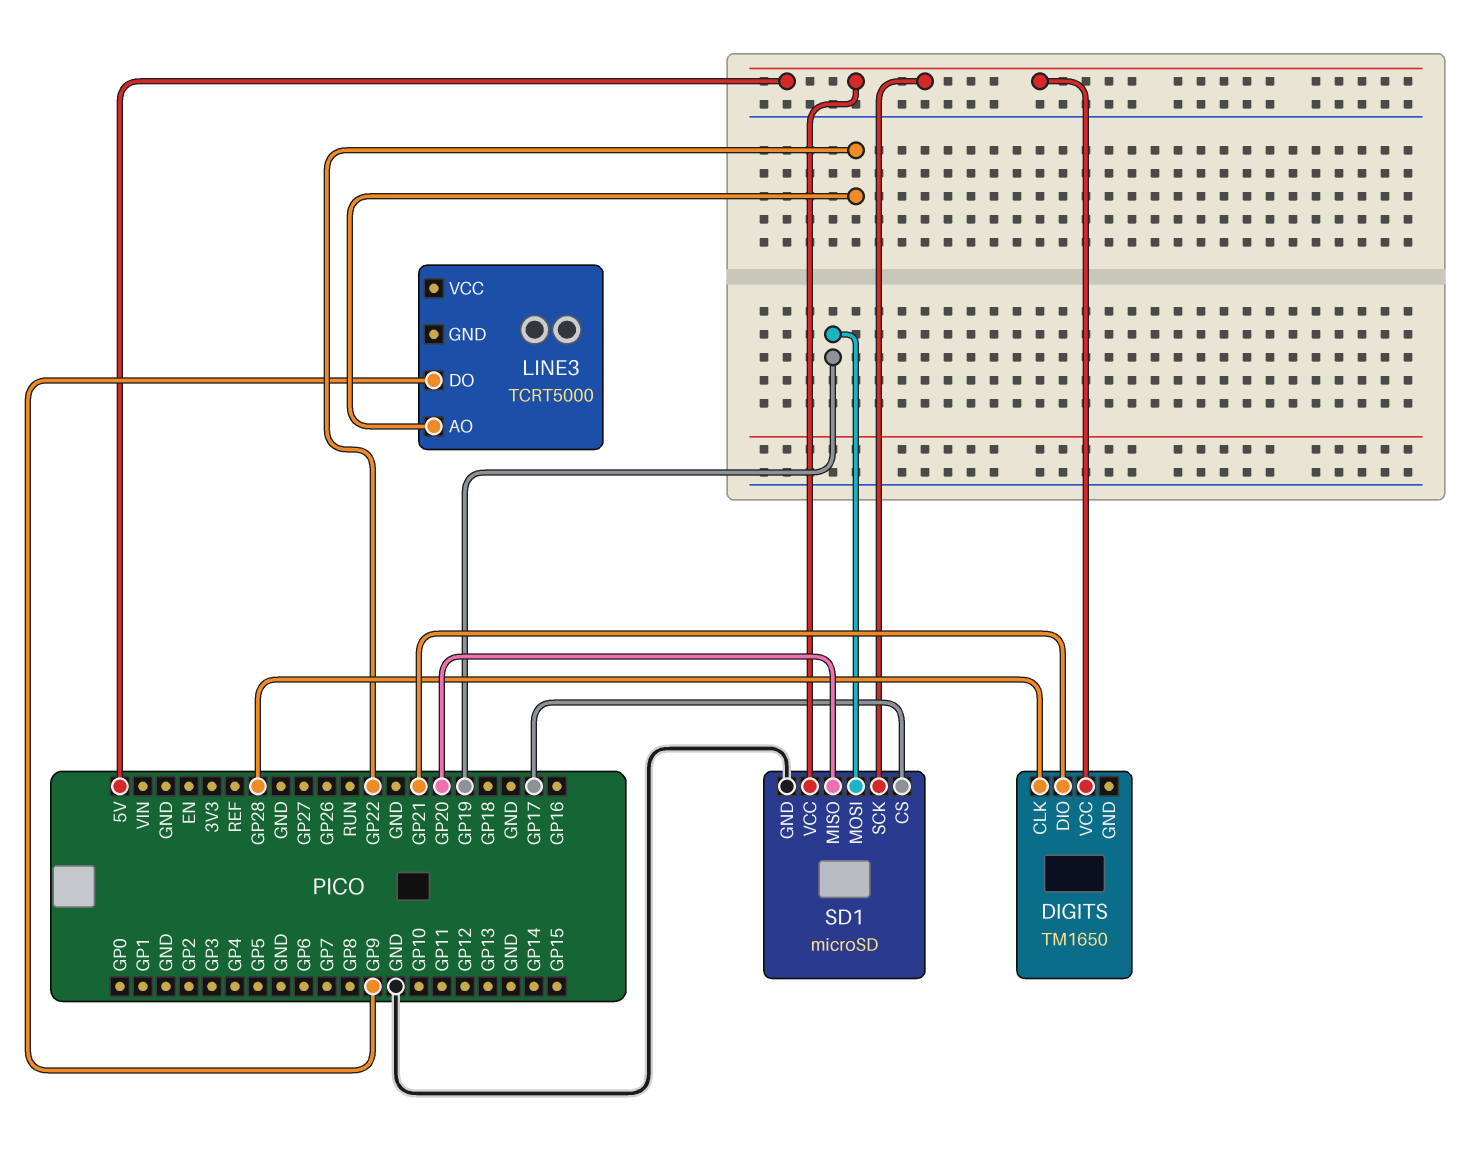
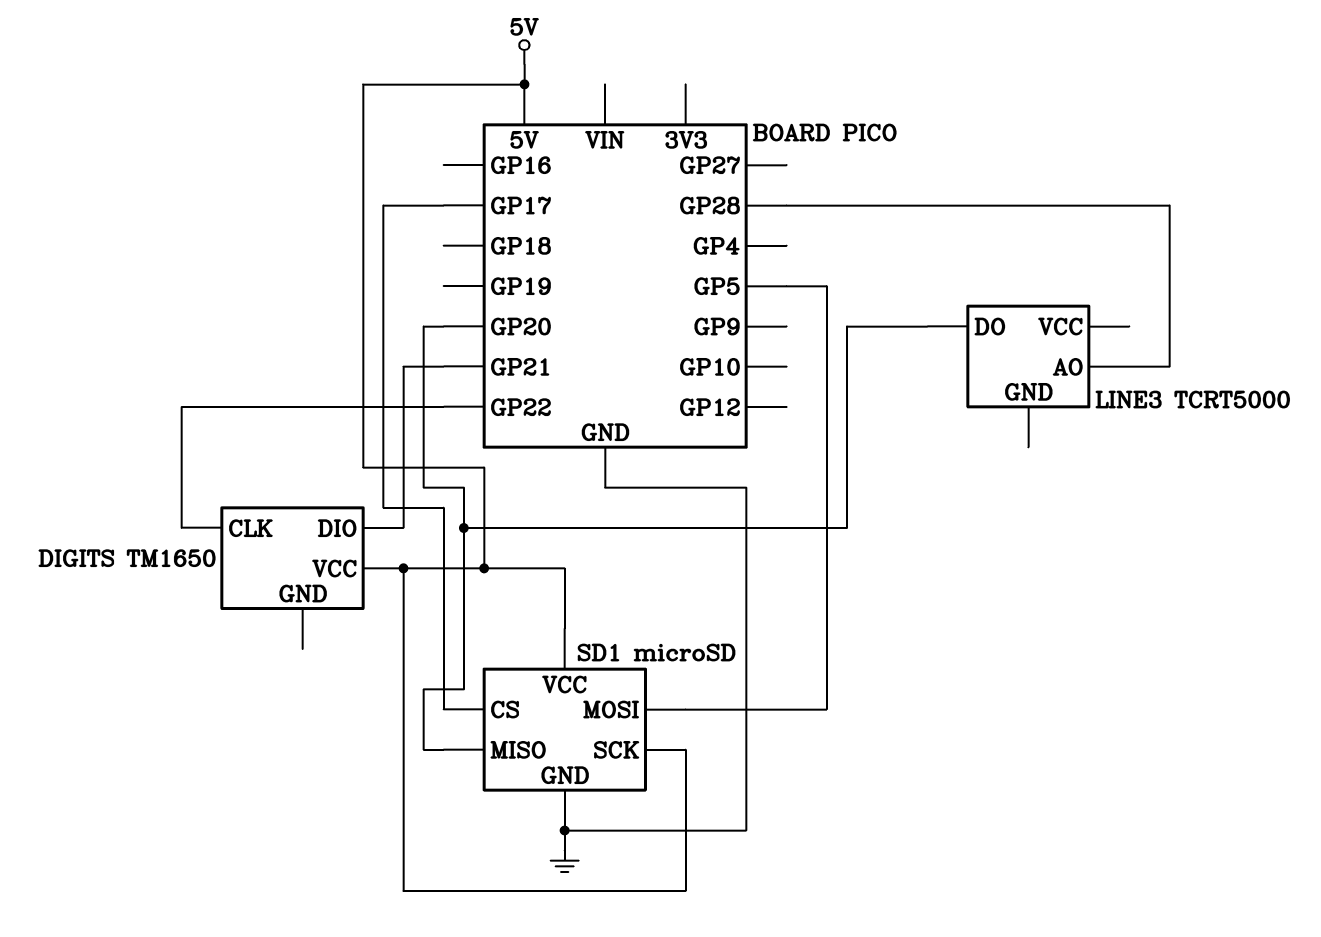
DIGITS pin CLK: GP28 -> GP22
LINE3 pin AO: GP22 -> GP28
LINE3 pin DO: GP9 -> GP20
SD1 pin MOSI: GP19 -> GP5

